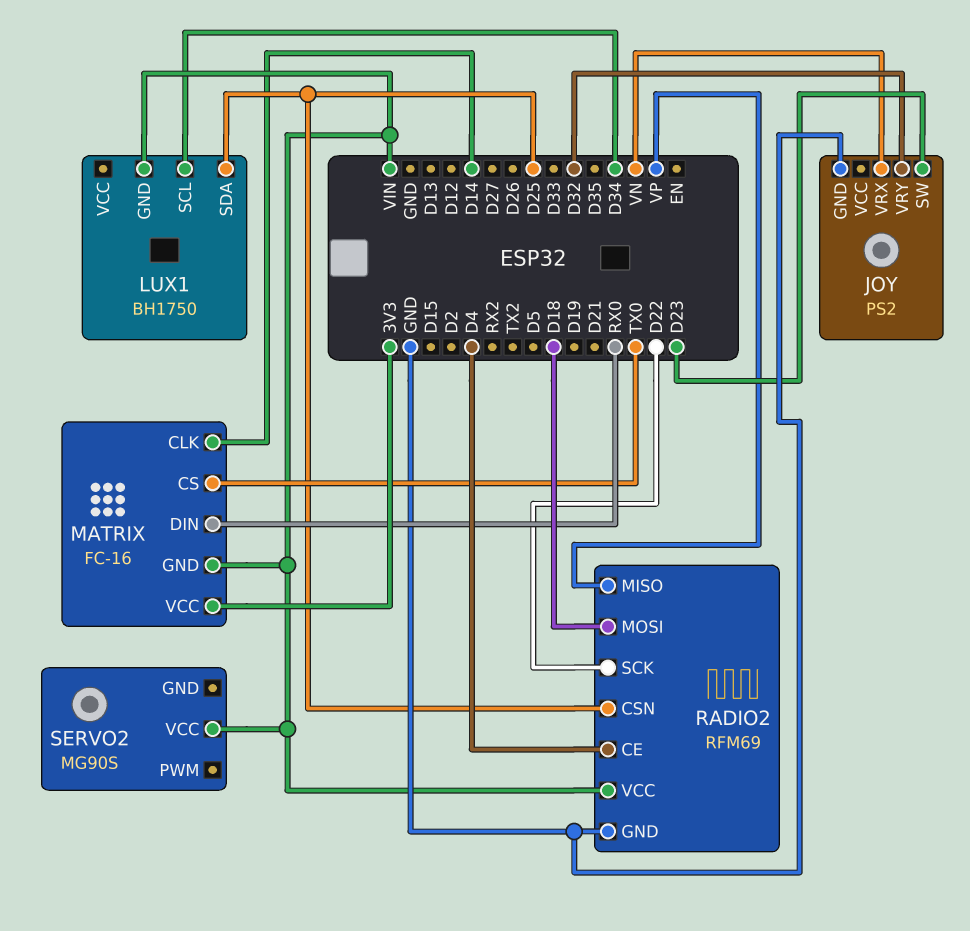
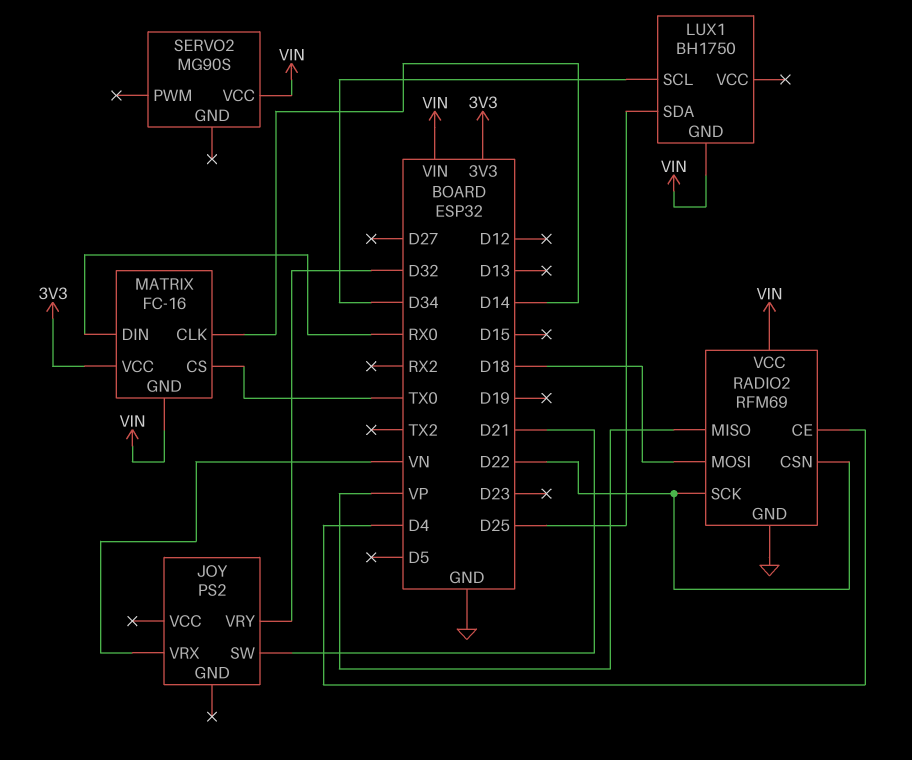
JOY pin GND: GND -> none
JOY pin SW: D23 -> D21
RADIO2 pin CSN: D25 -> D22

